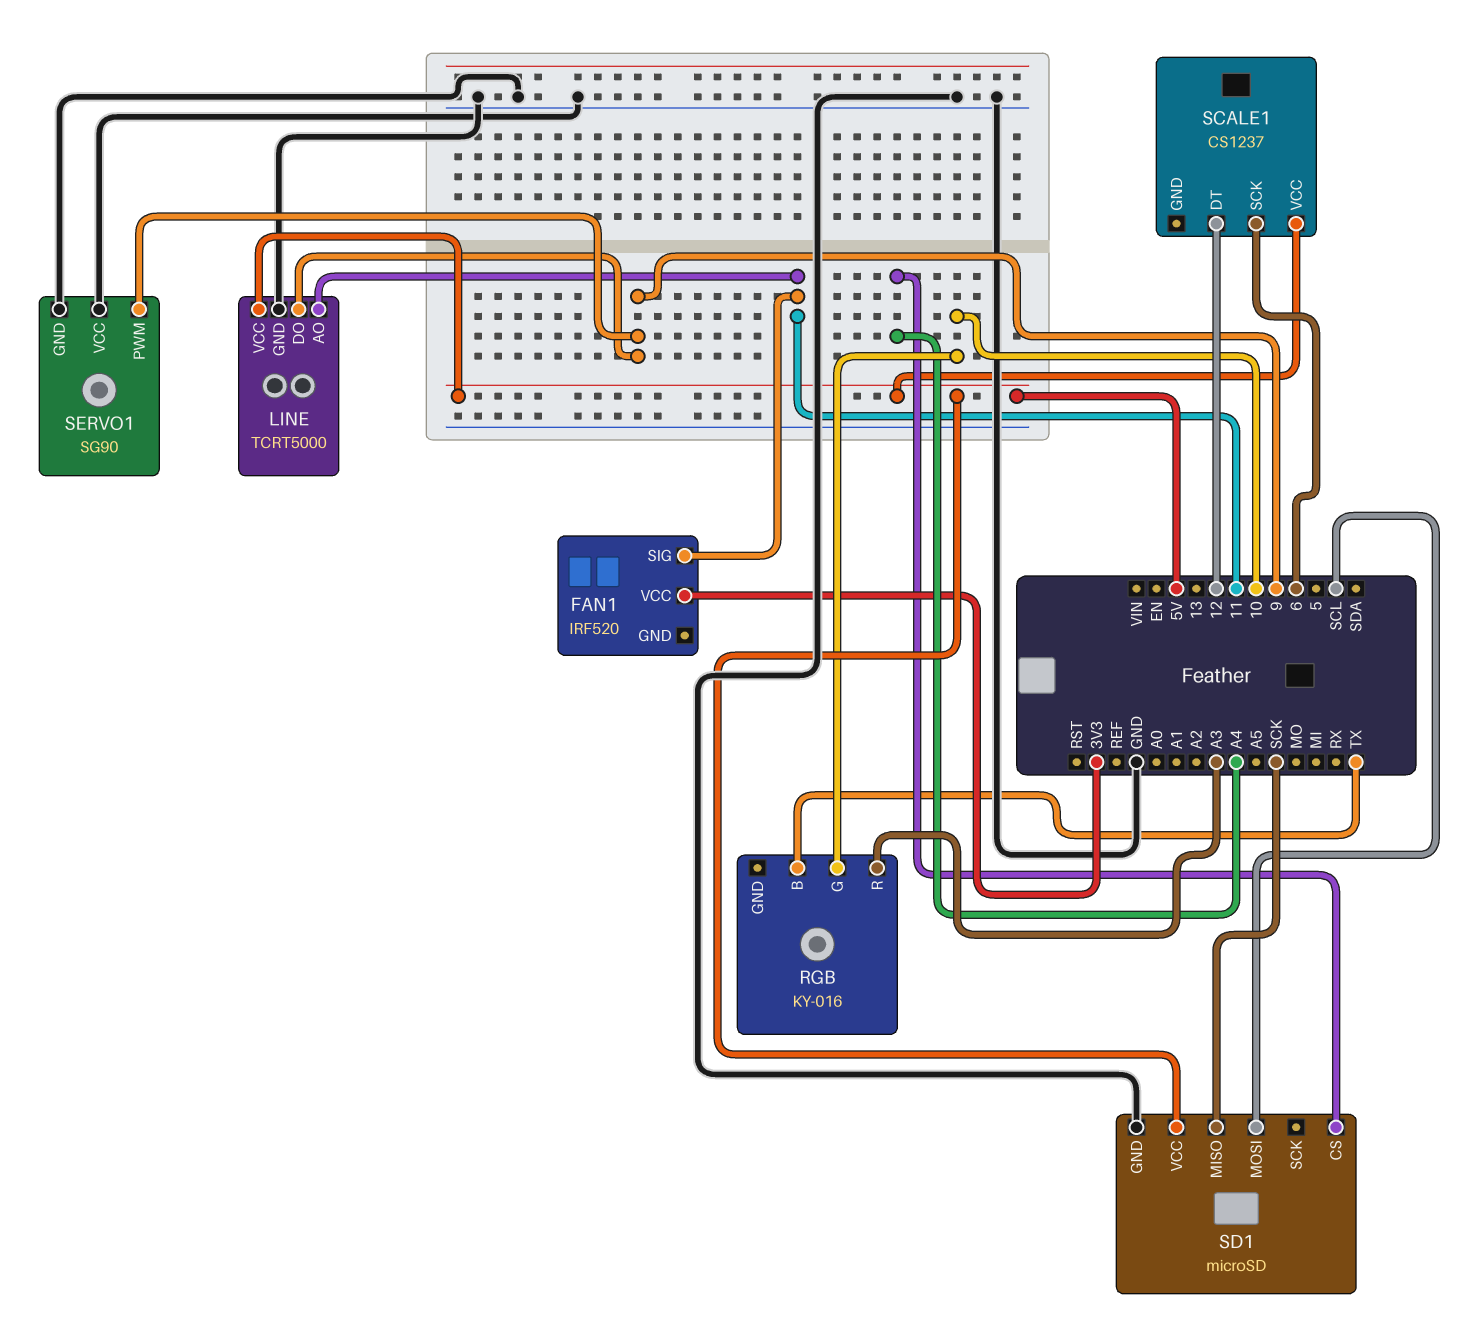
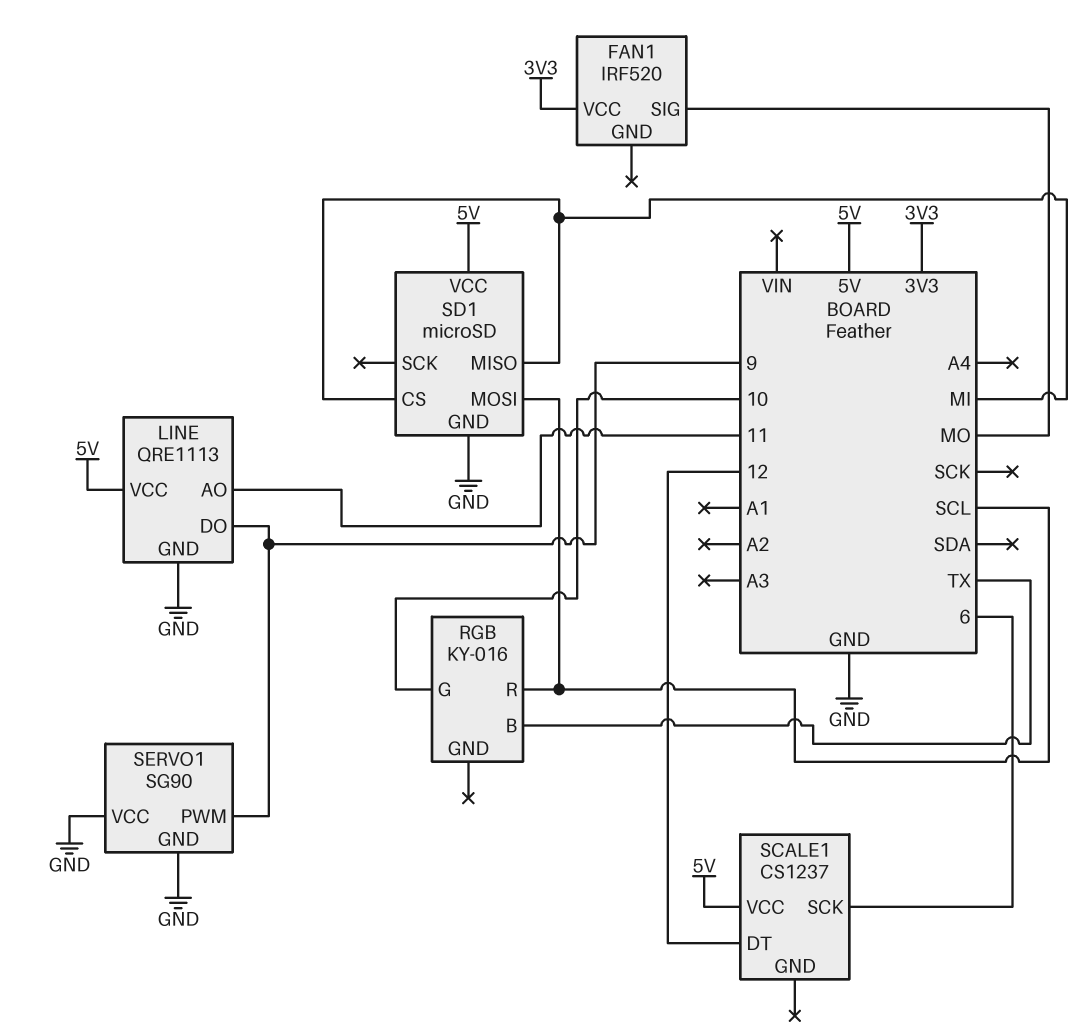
FAN1 pin SIG: 11 -> MO
LINE: TCRT5000 -> QRE1113
RGB pin R: A3 -> SCL
SD1 pin CS: A4 -> MI
SD1 pin MISO: SCK -> MI

